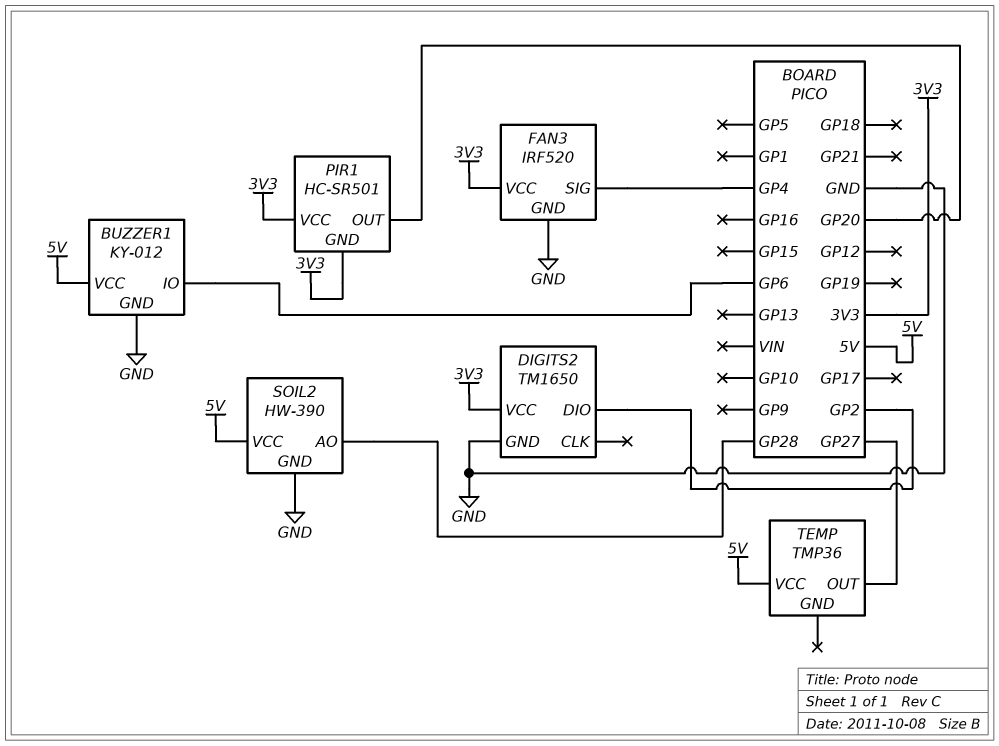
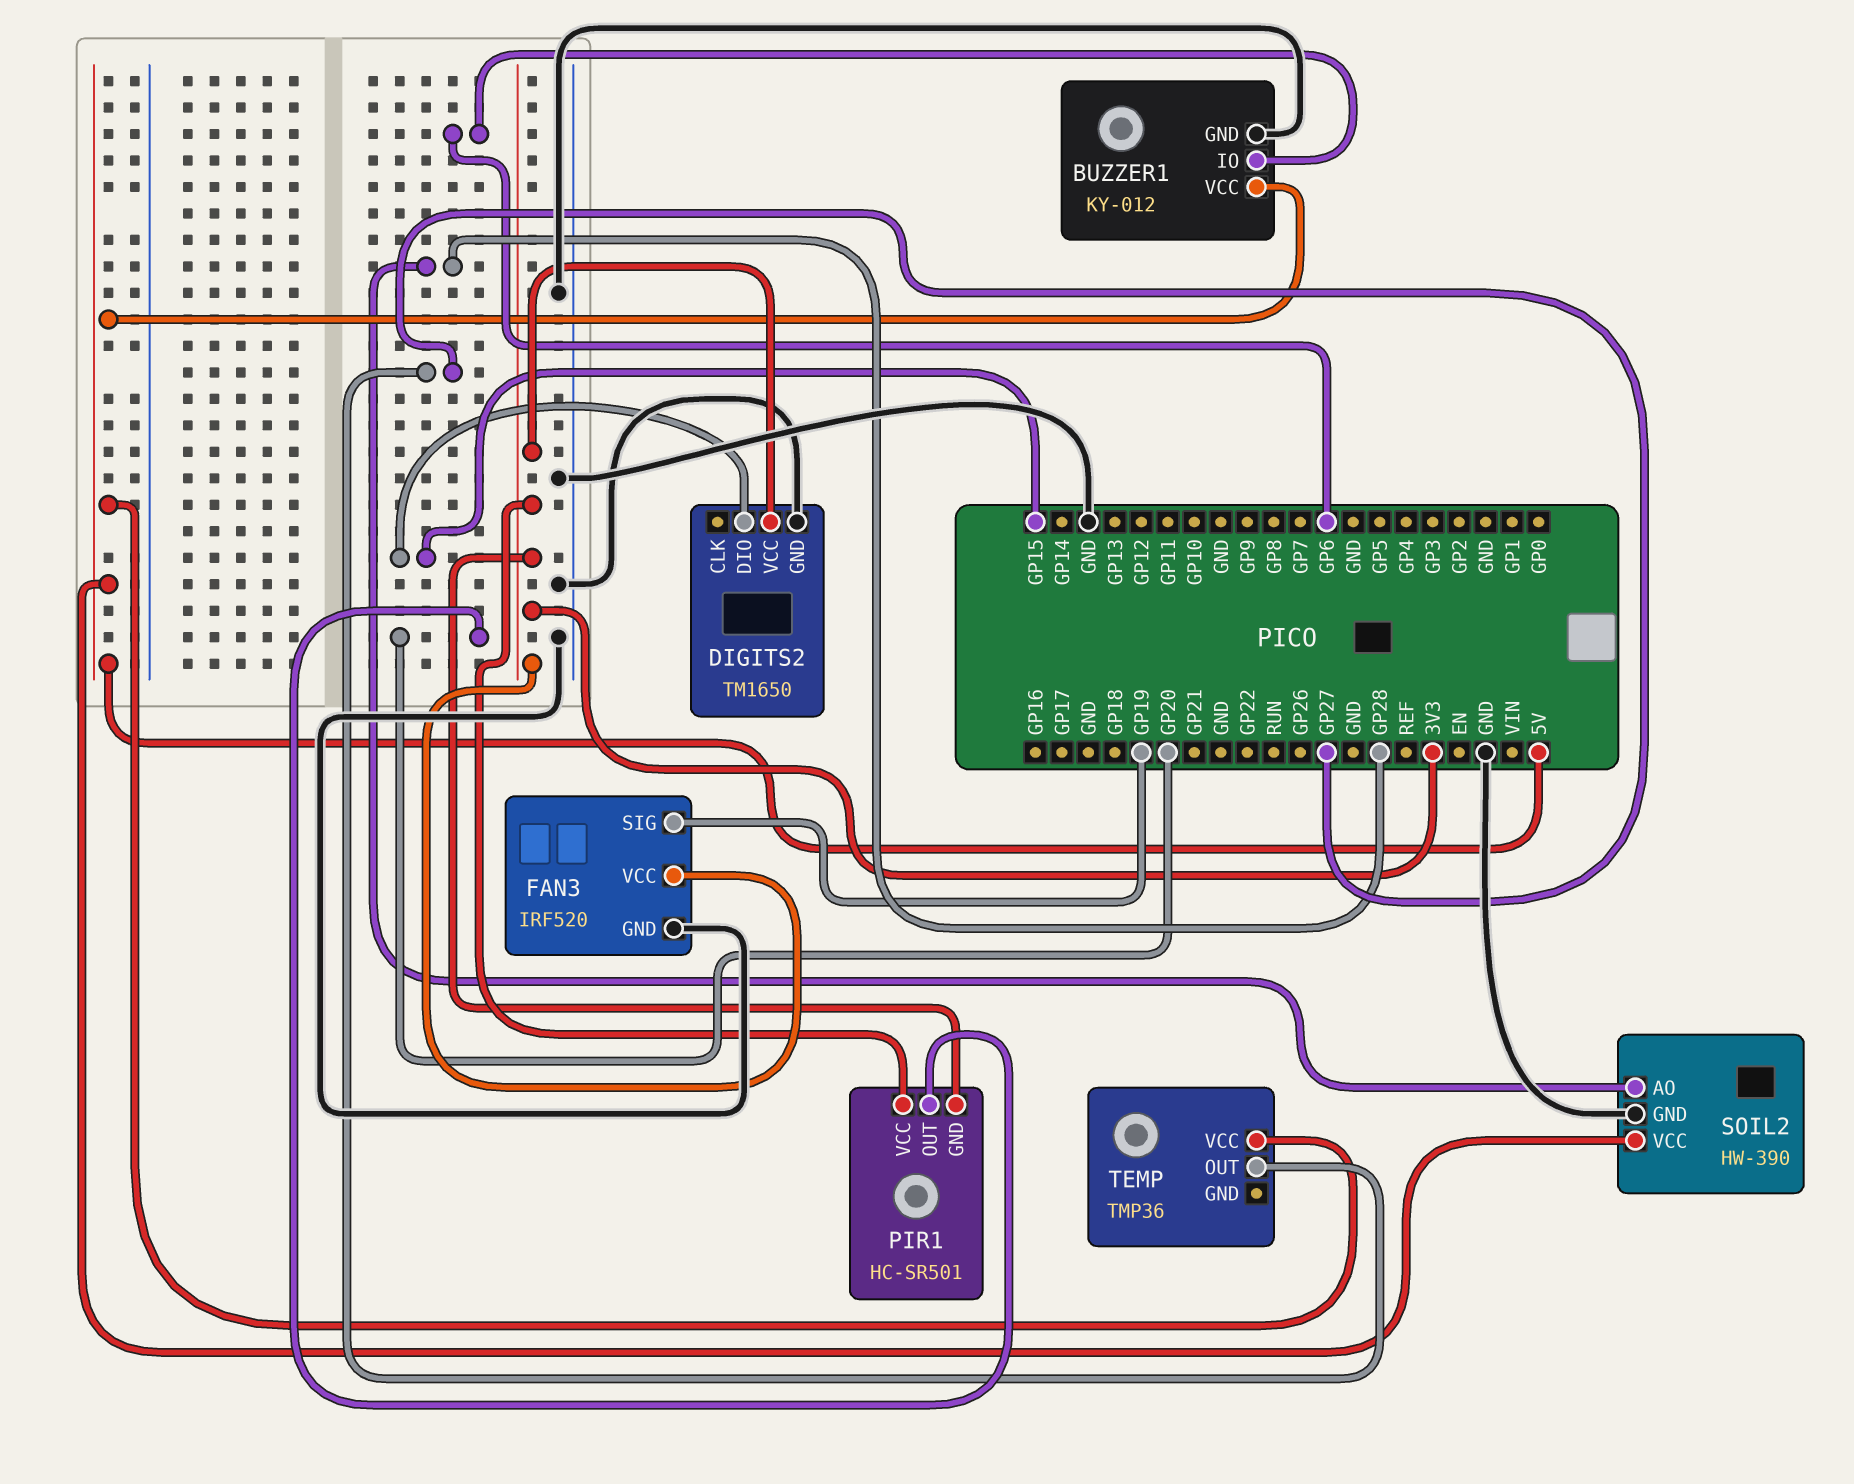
DIGITS2 pin DIO: GP2 -> GP15
FAN3 pin SIG: GP4 -> GP19

